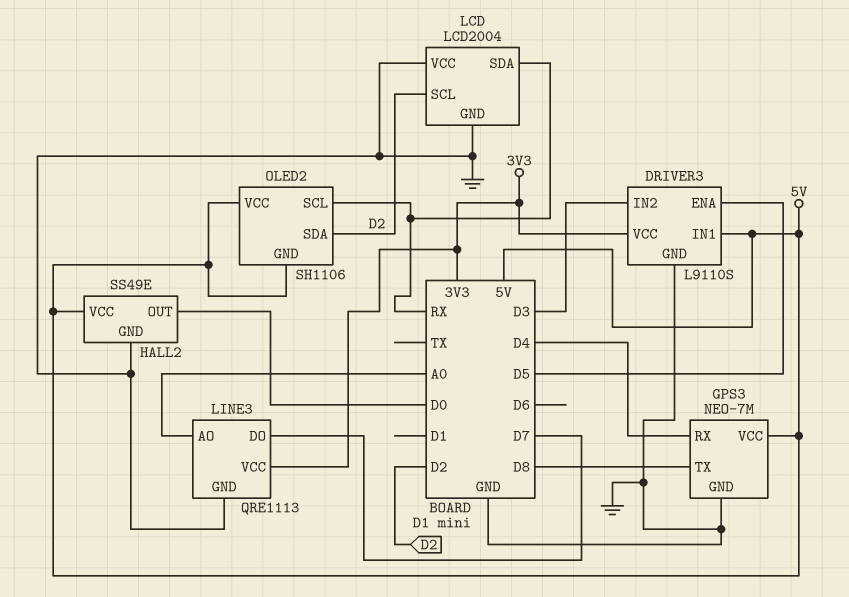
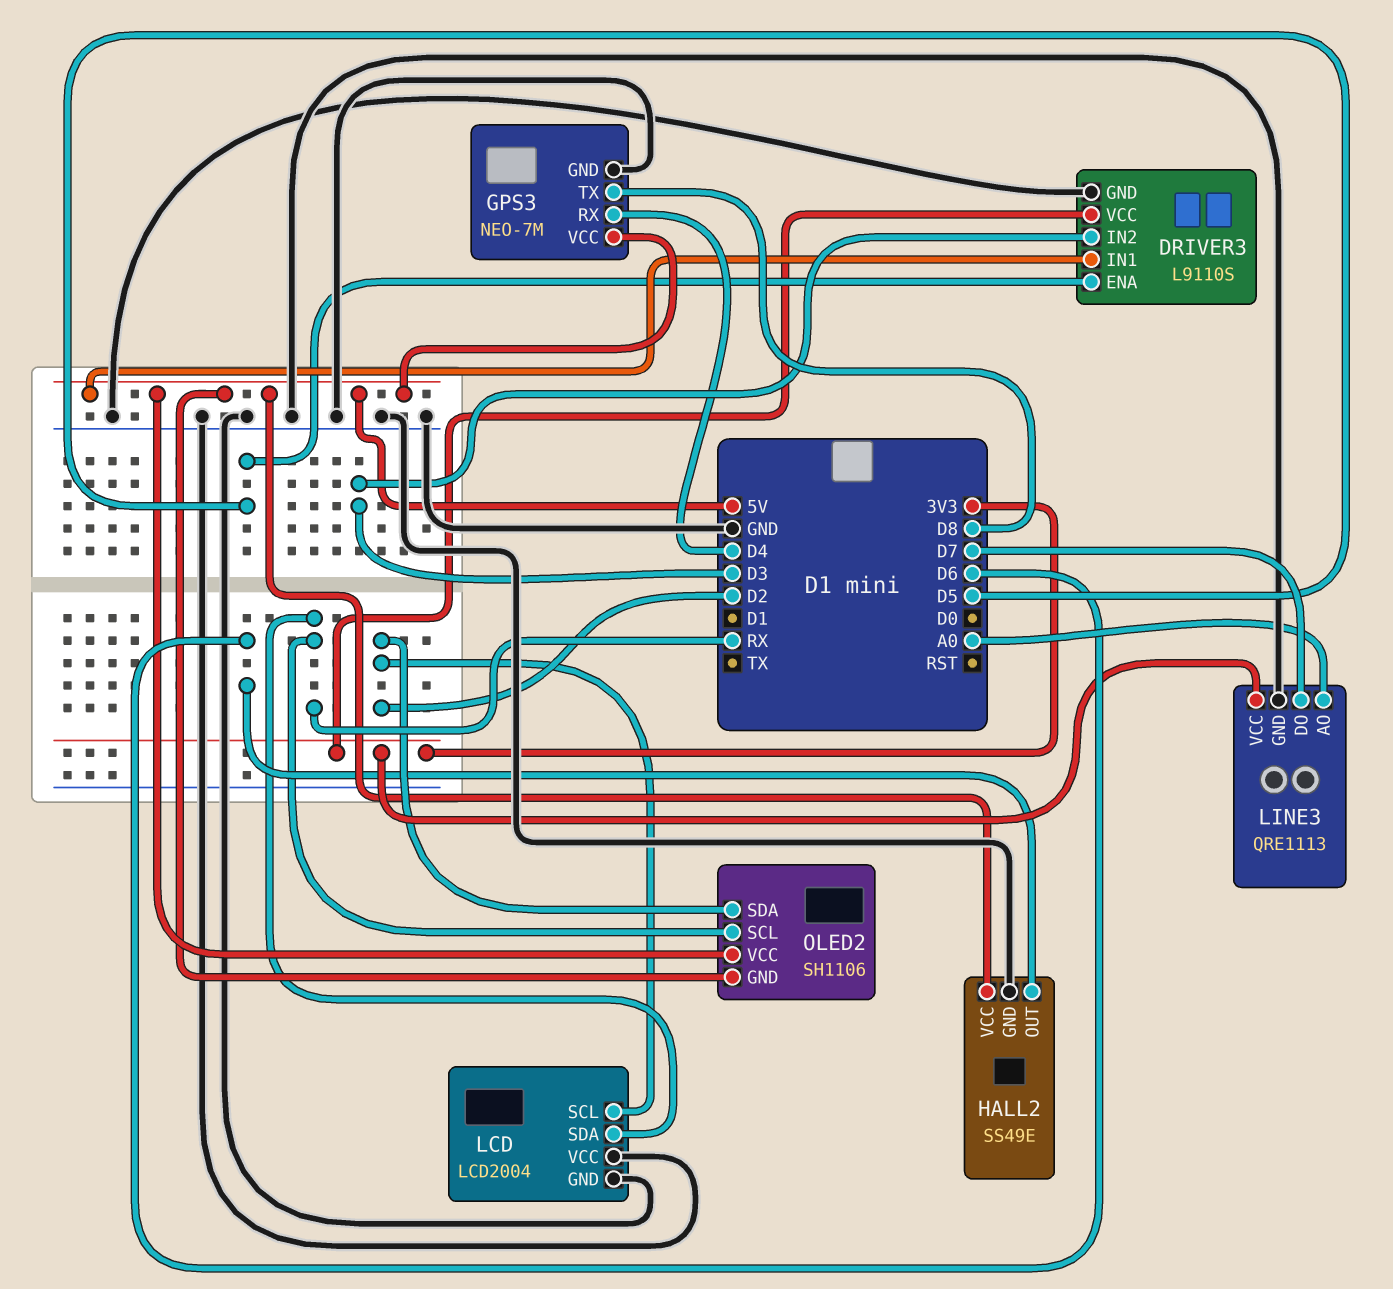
HALL2 pin OUT: D0 -> D6

